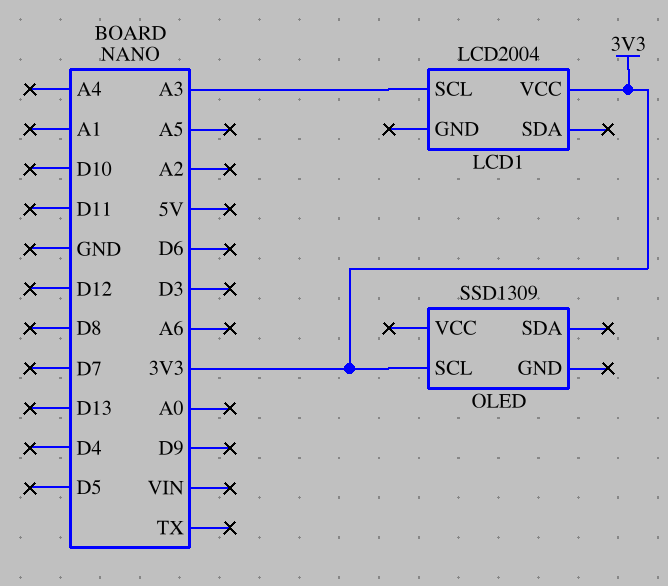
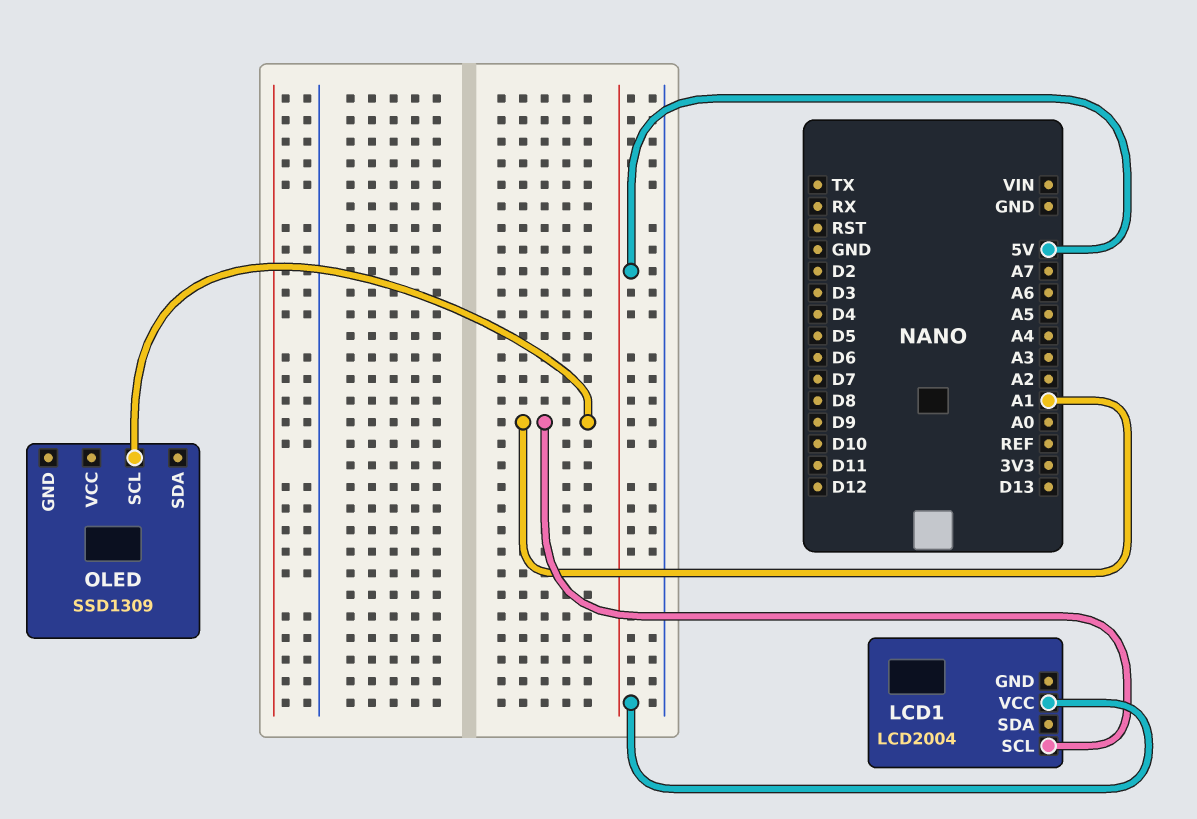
LCD1 pin SCL: A3 -> A1
LCD1 pin VCC: 3V3 -> 5V
OLED pin SCL: 3V3 -> A1

